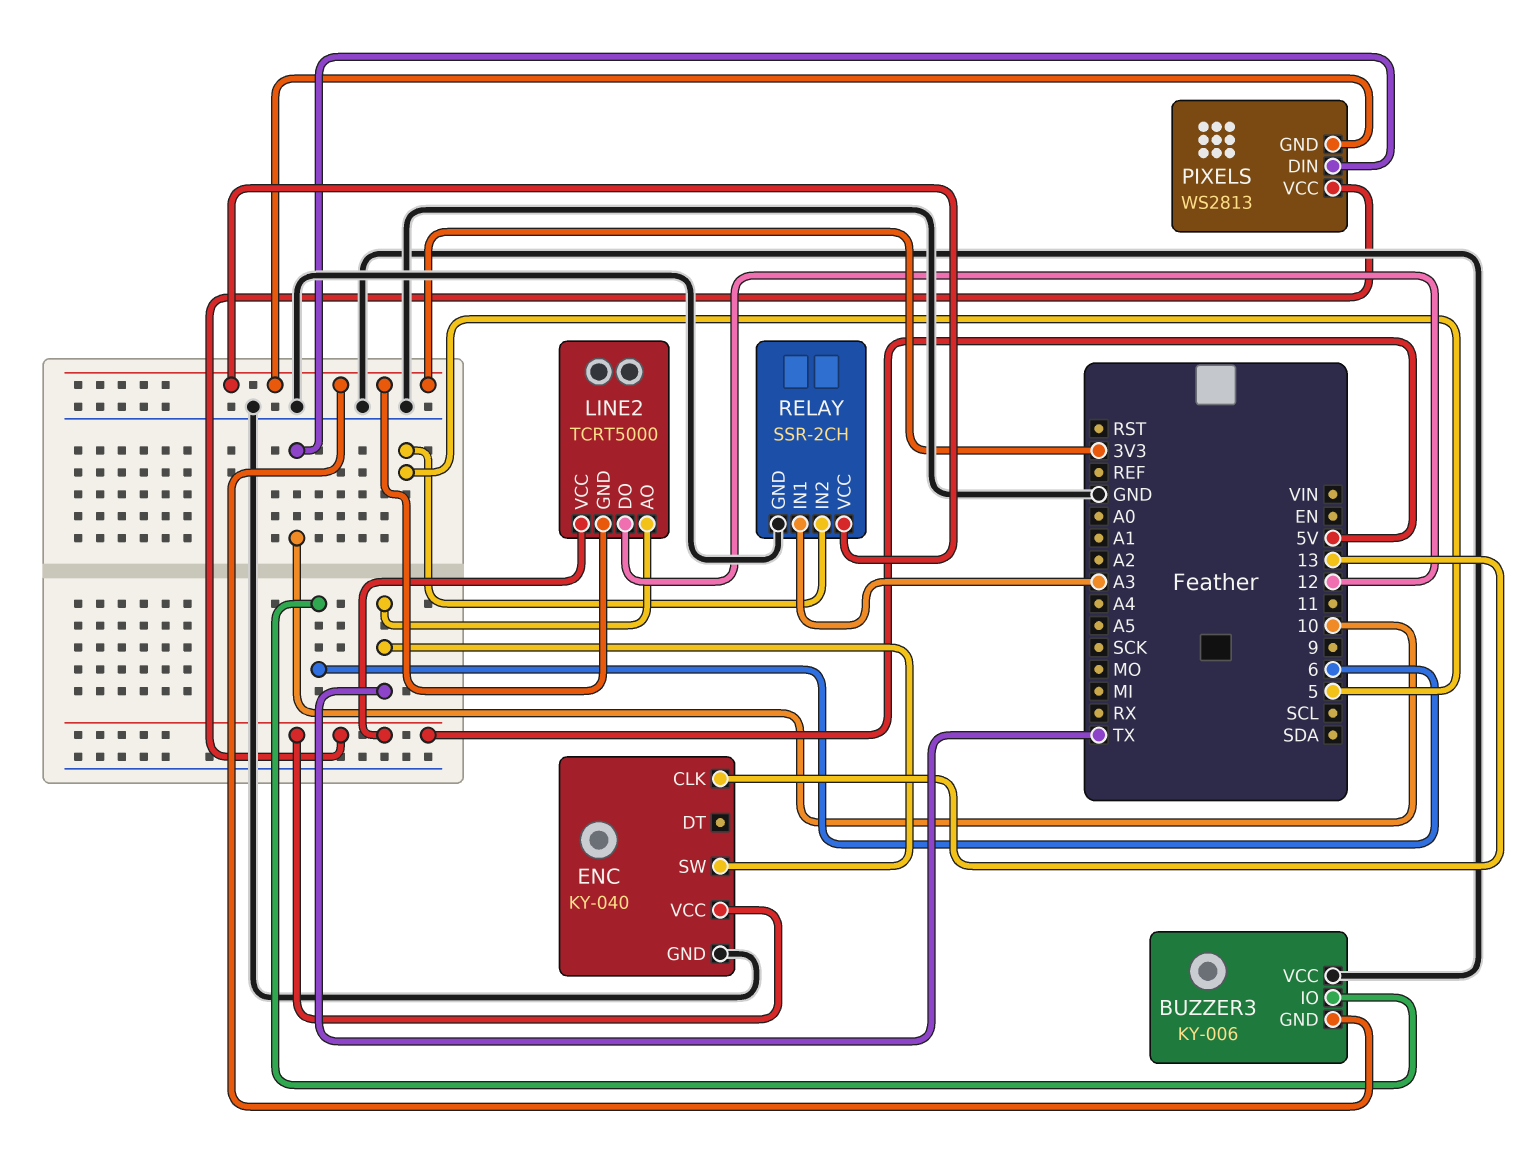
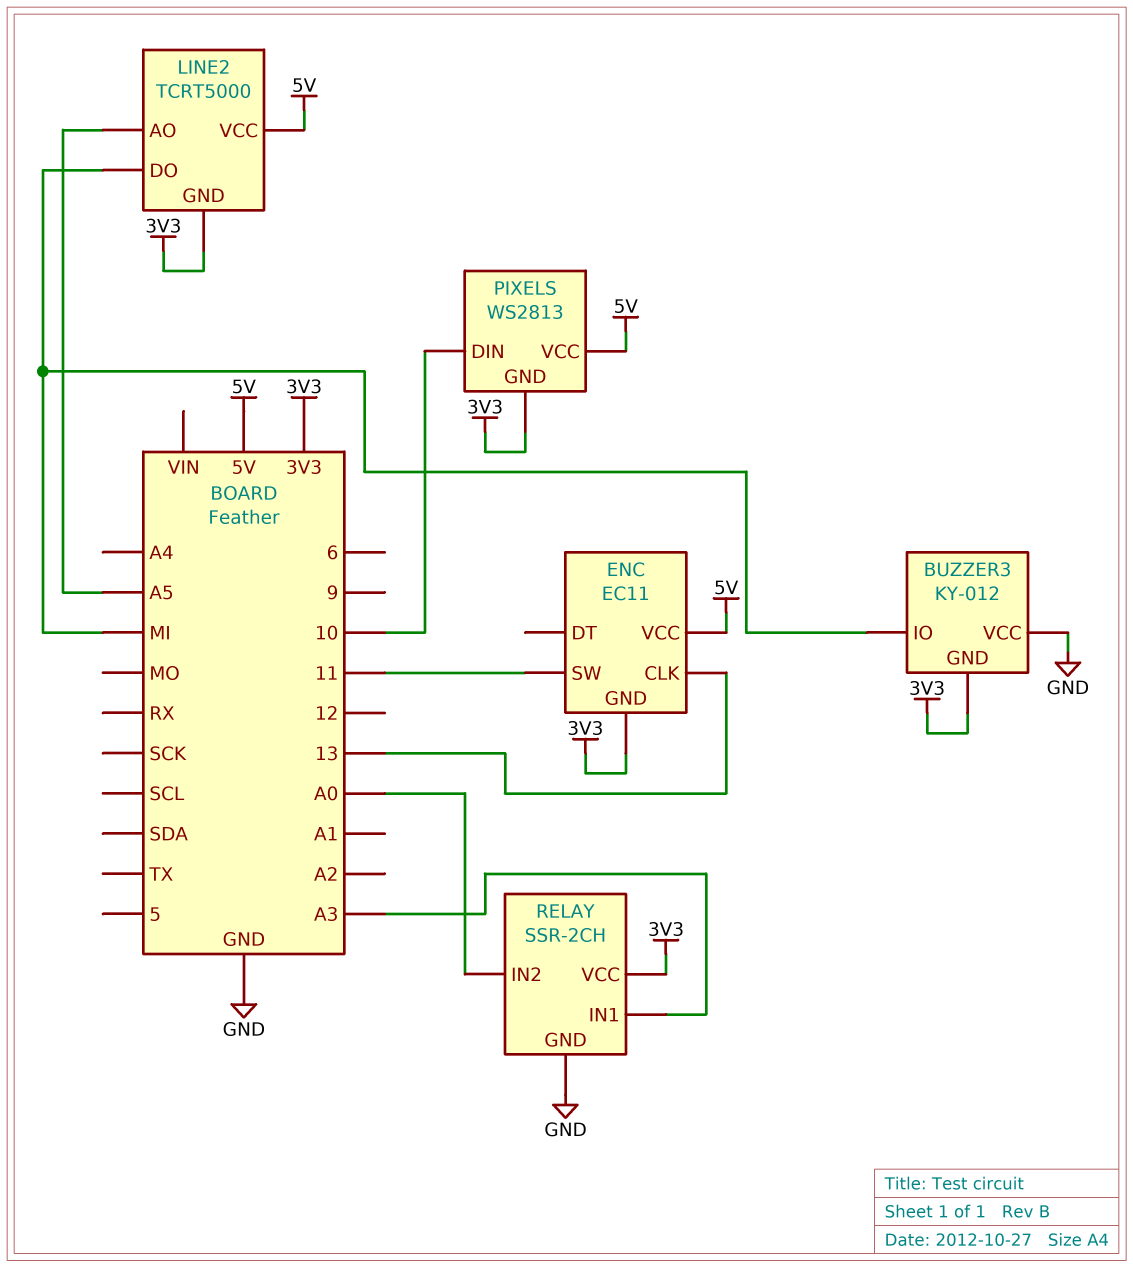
BUZZER3: KY-006 -> KY-012
BUZZER3 pin IO: 6 -> MI
ENC: KY-040 -> EC11
ENC pin GND: GND -> 3V3
ENC pin SW: TX -> 11
LINE2 pin AO: TX -> A5
LINE2 pin DO: 12 -> MI
RELAY pin IN2: 5 -> A0

